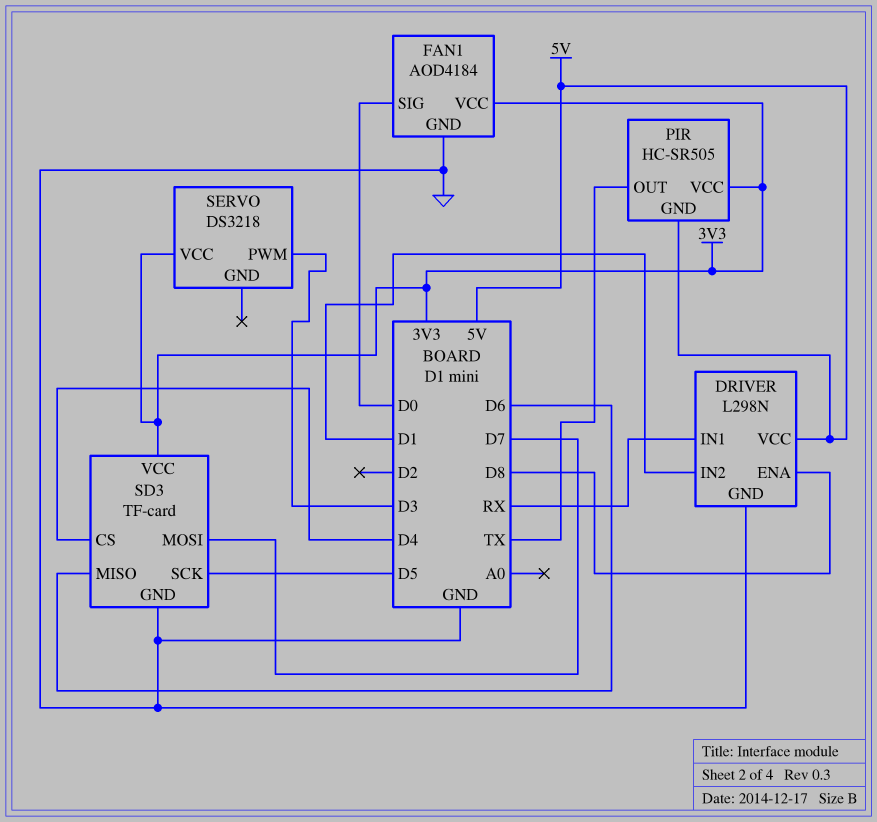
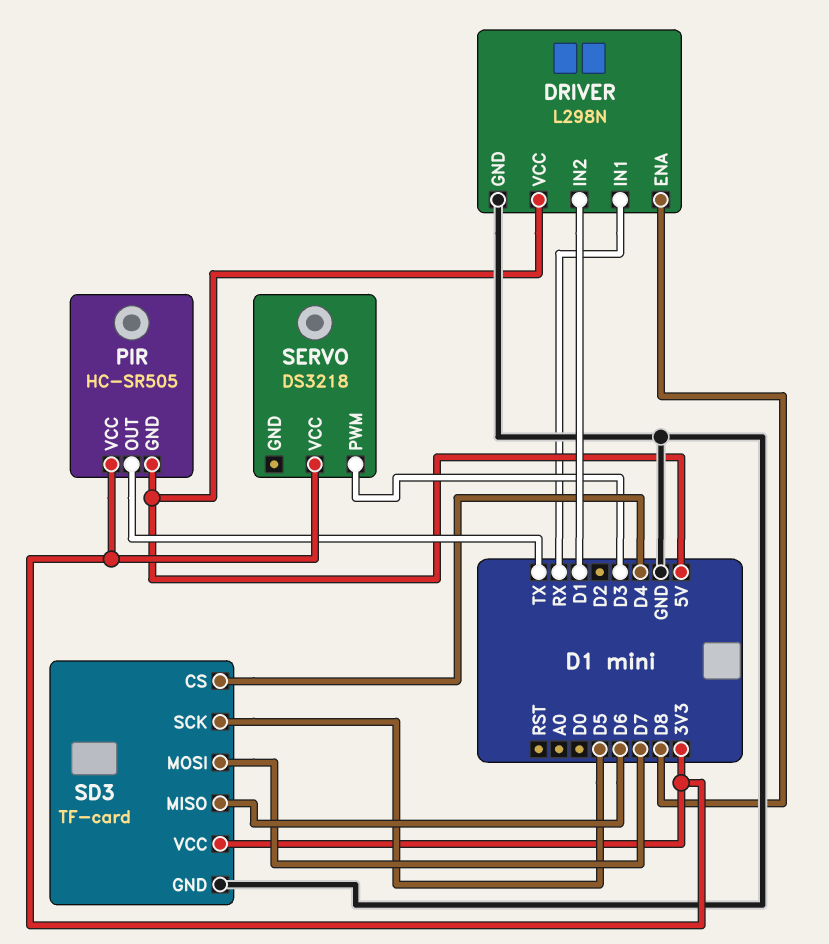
FAN1: AOD4184 -> none
FAN1 pin GND: GND -> none
FAN1 pin SIG: D0 -> none
FAN1 pin VCC: 3V3 -> none

